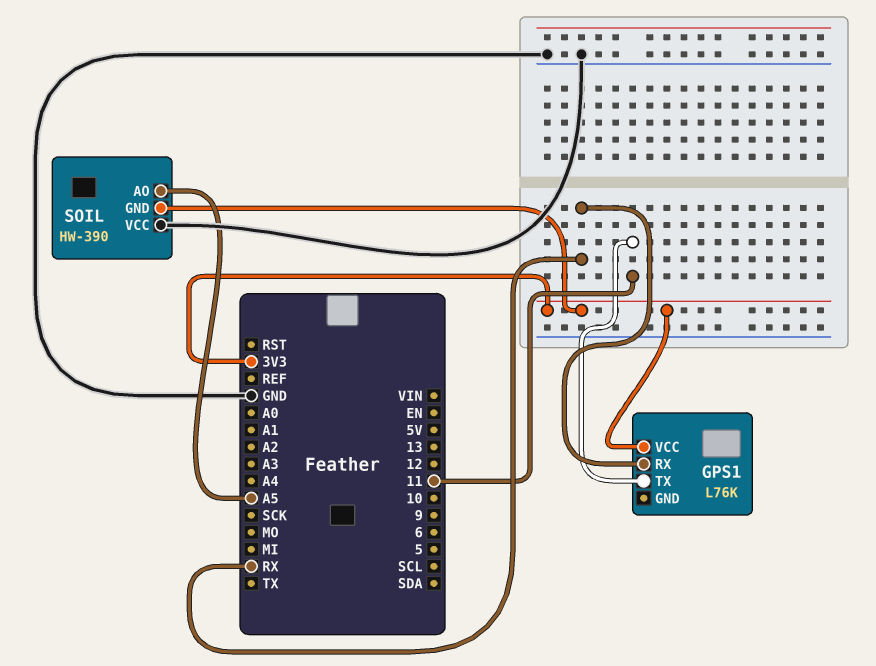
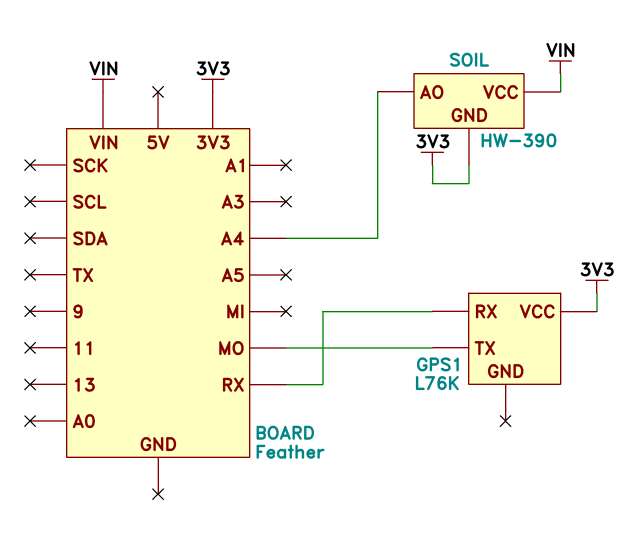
GPS1 pin TX: 11 -> MO
SOIL pin AO: A5 -> A4
SOIL pin VCC: GND -> VIN

